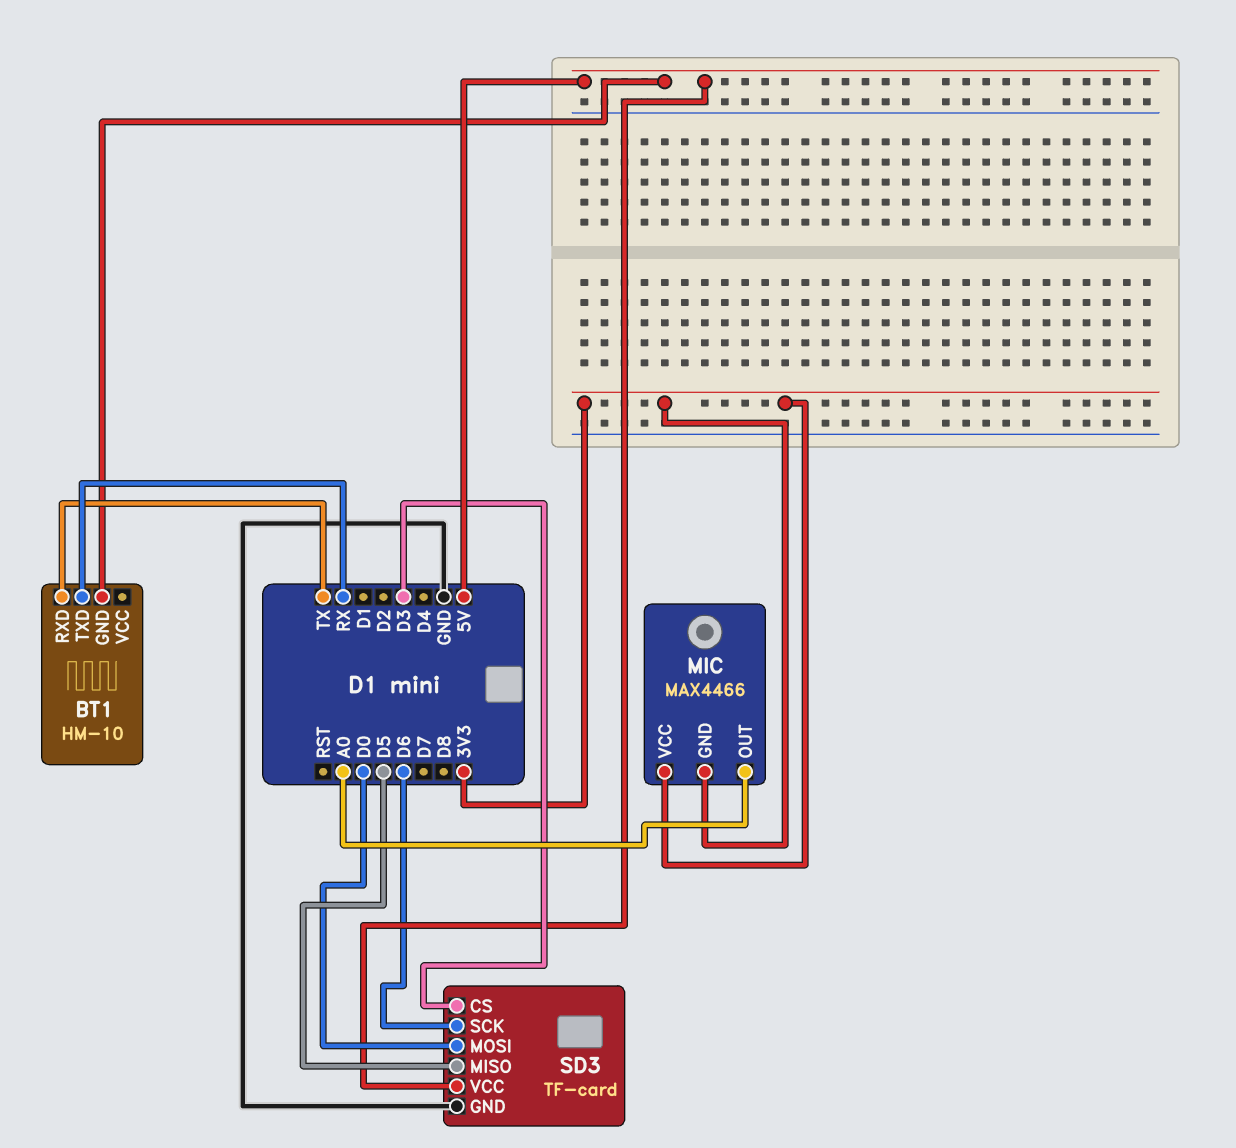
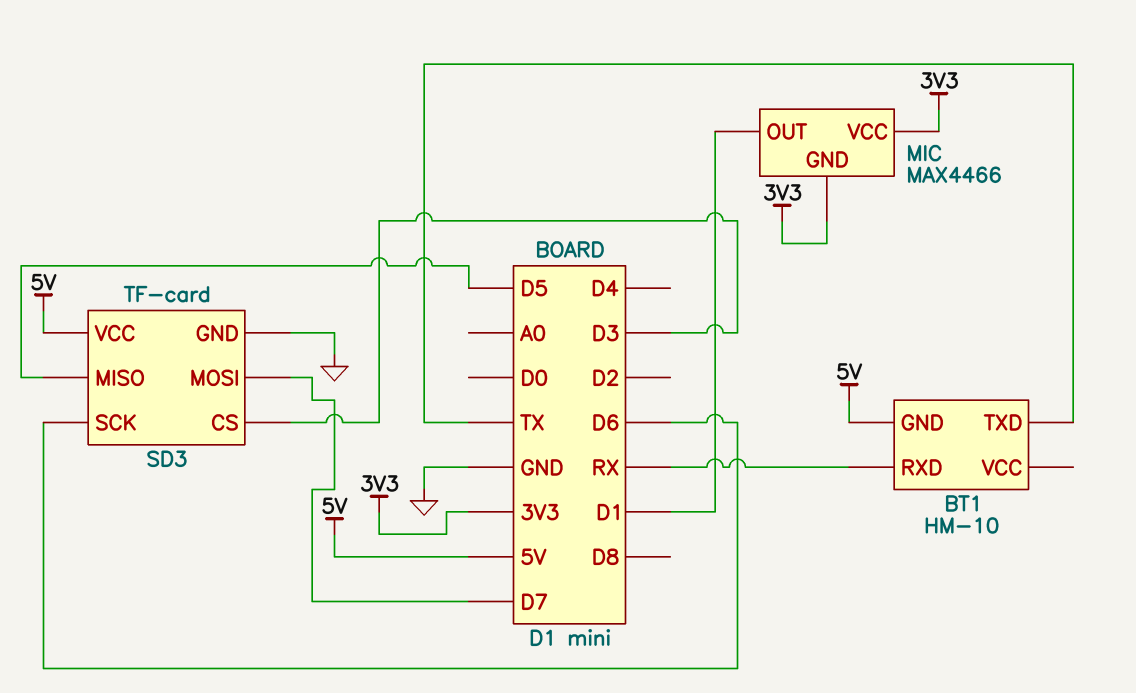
BT1 pin RXD: TX -> RX
BT1 pin TXD: RX -> TX
MIC pin OUT: A0 -> D1
SD3 pin MOSI: D0 -> D7

